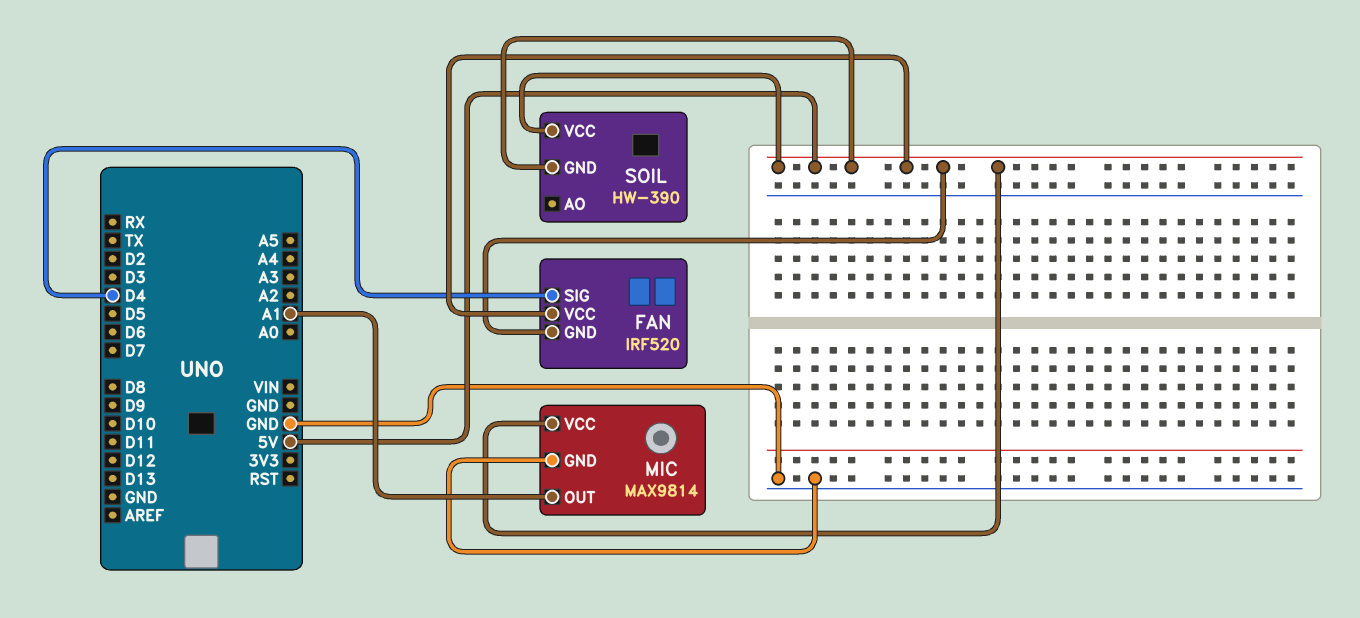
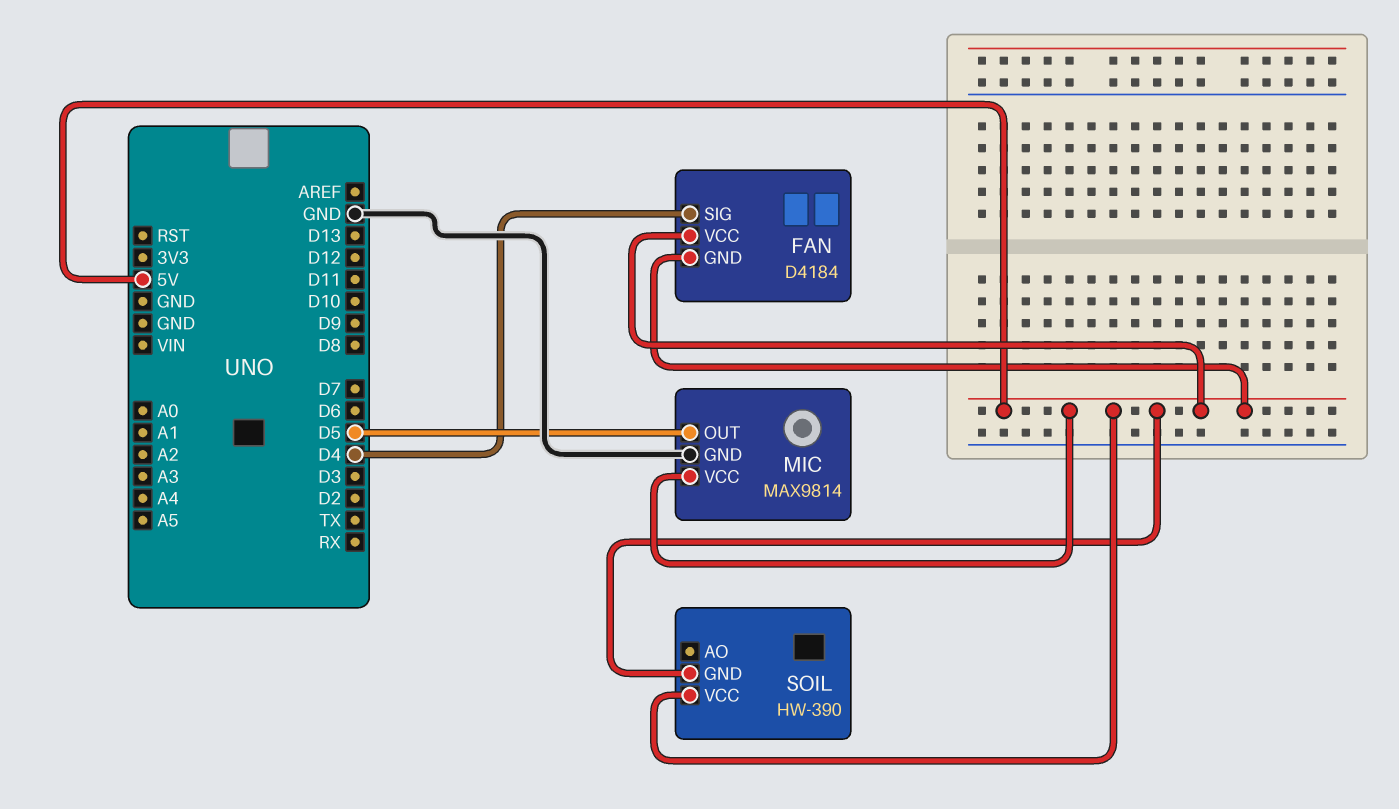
FAN: IRF520 -> D4184
MIC pin OUT: A1 -> D5

